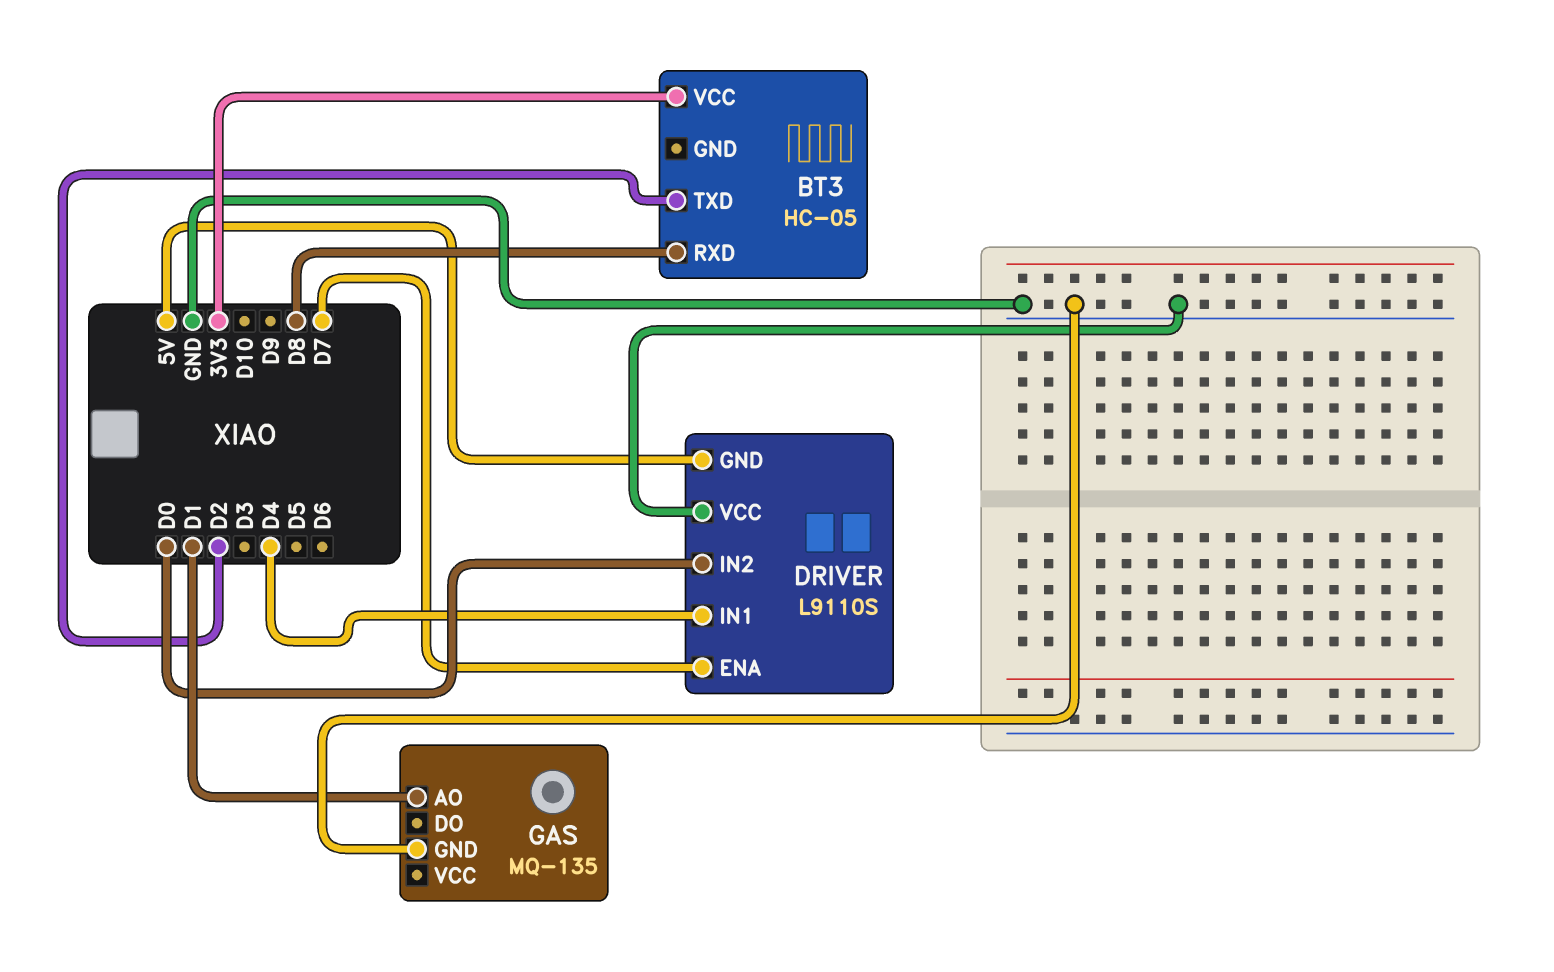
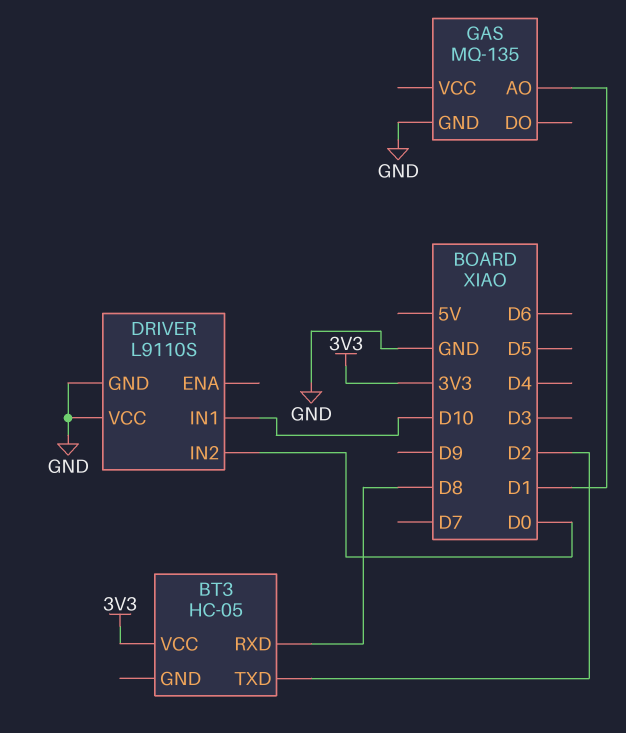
DRIVER pin ENA: D7 -> none
DRIVER pin GND: 5V -> GND
DRIVER pin IN1: D4 -> D10

